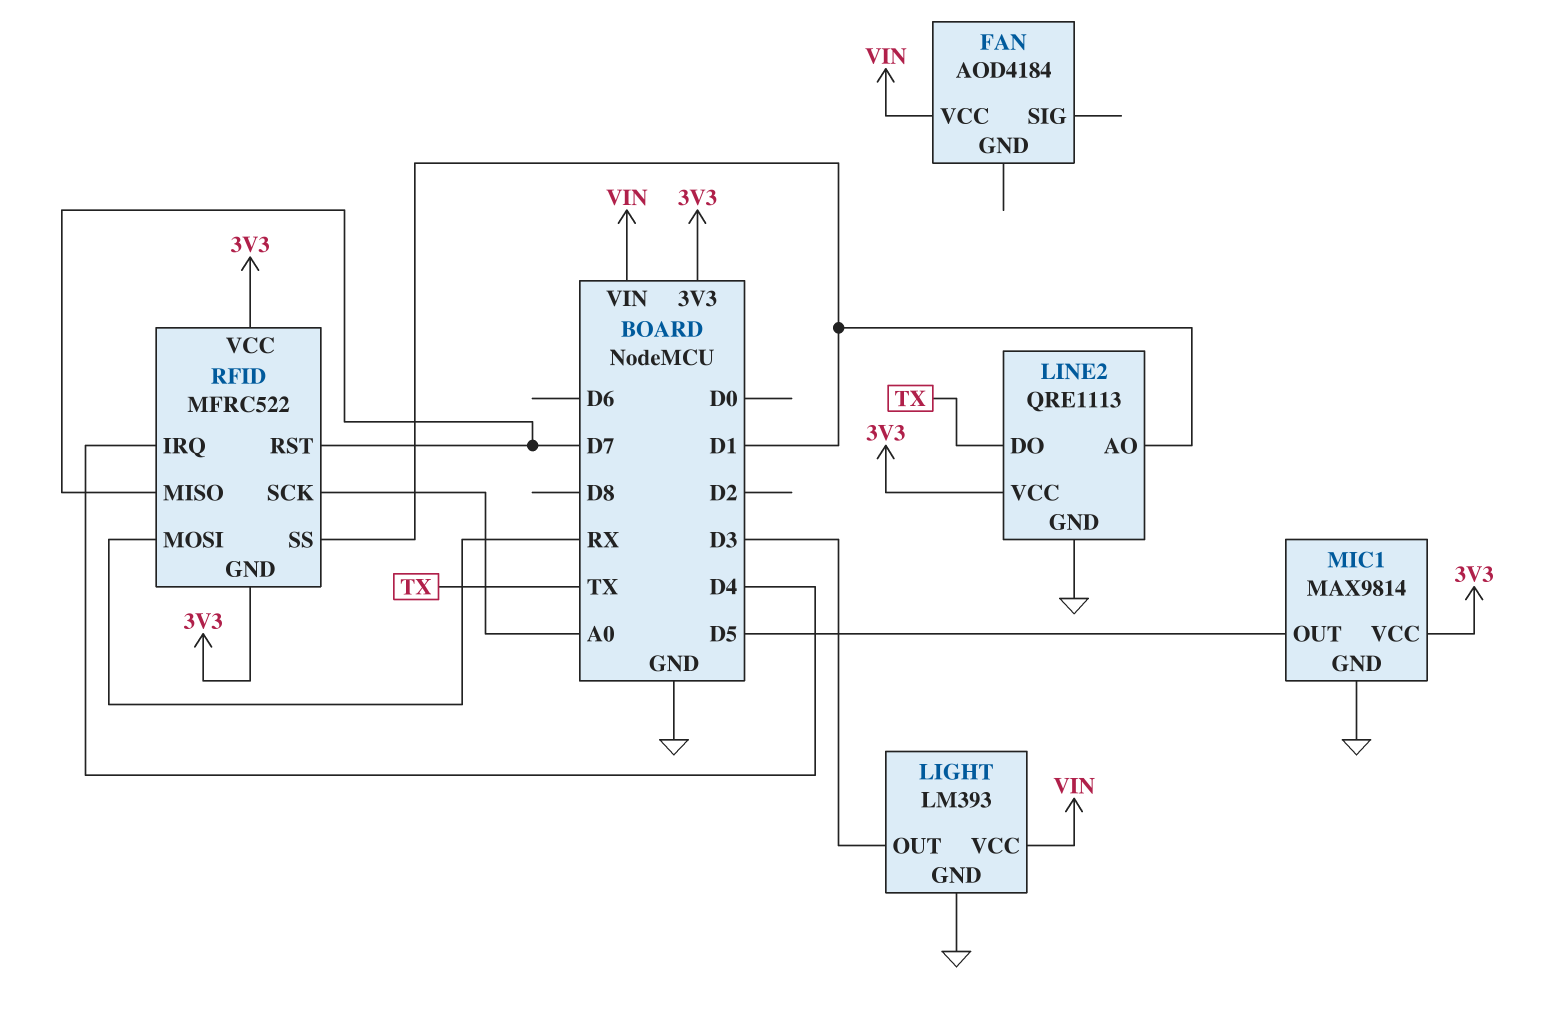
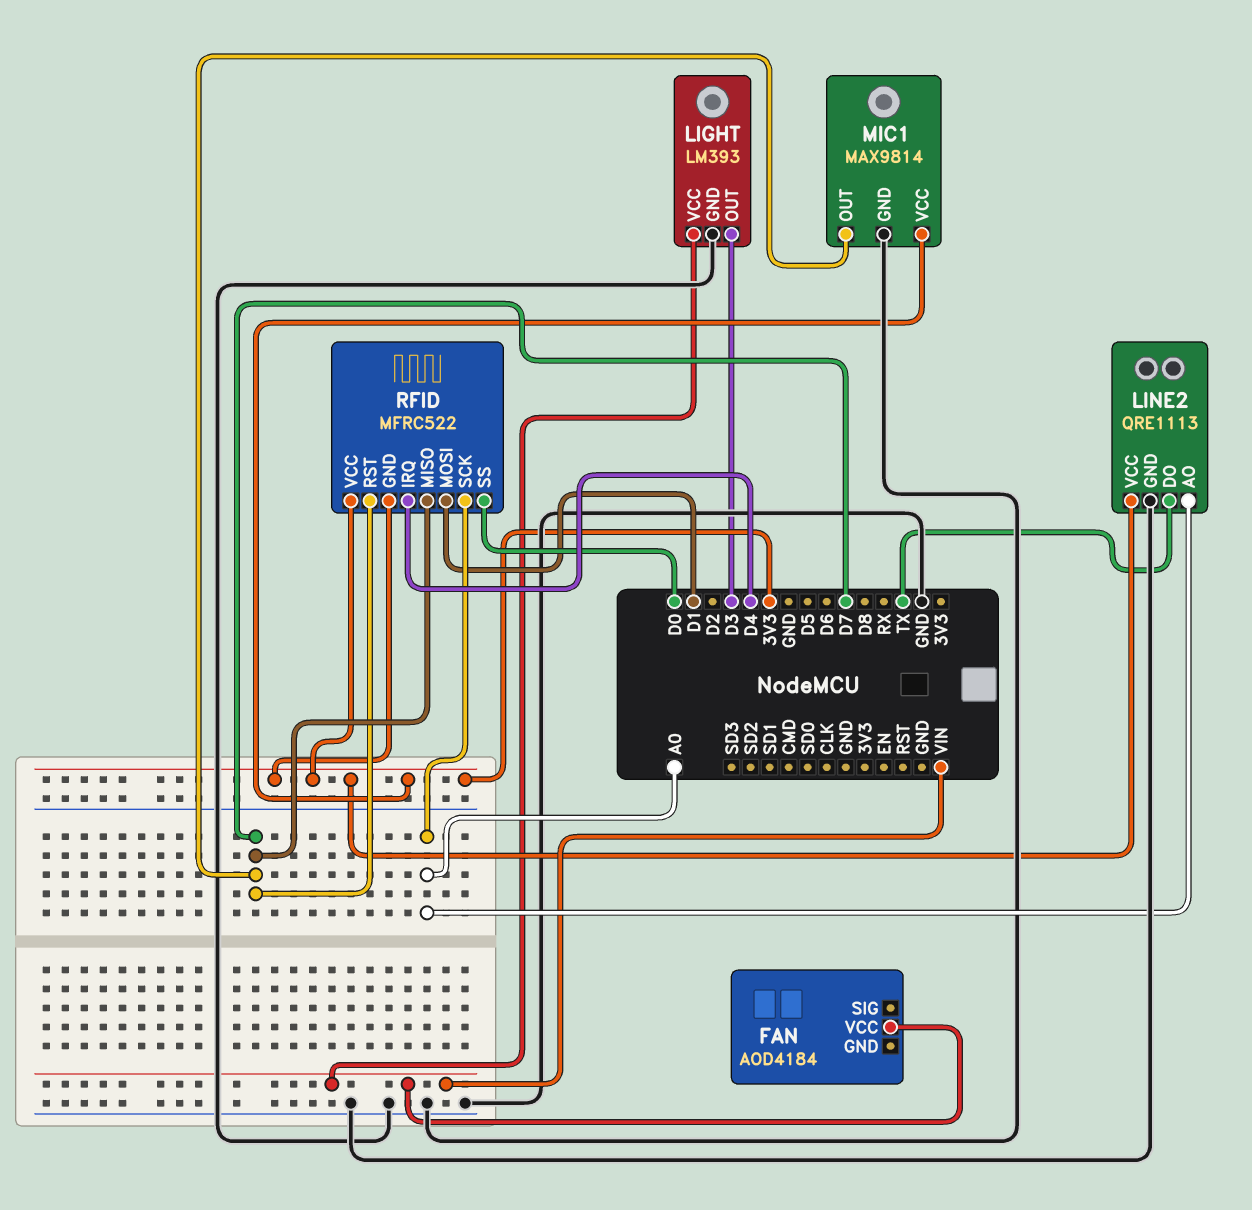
LINE2 pin AO: D1 -> A0
MIC1 pin OUT: D5 -> D7
RFID pin MOSI: RX -> D1
RFID pin SS: D1 -> D0

